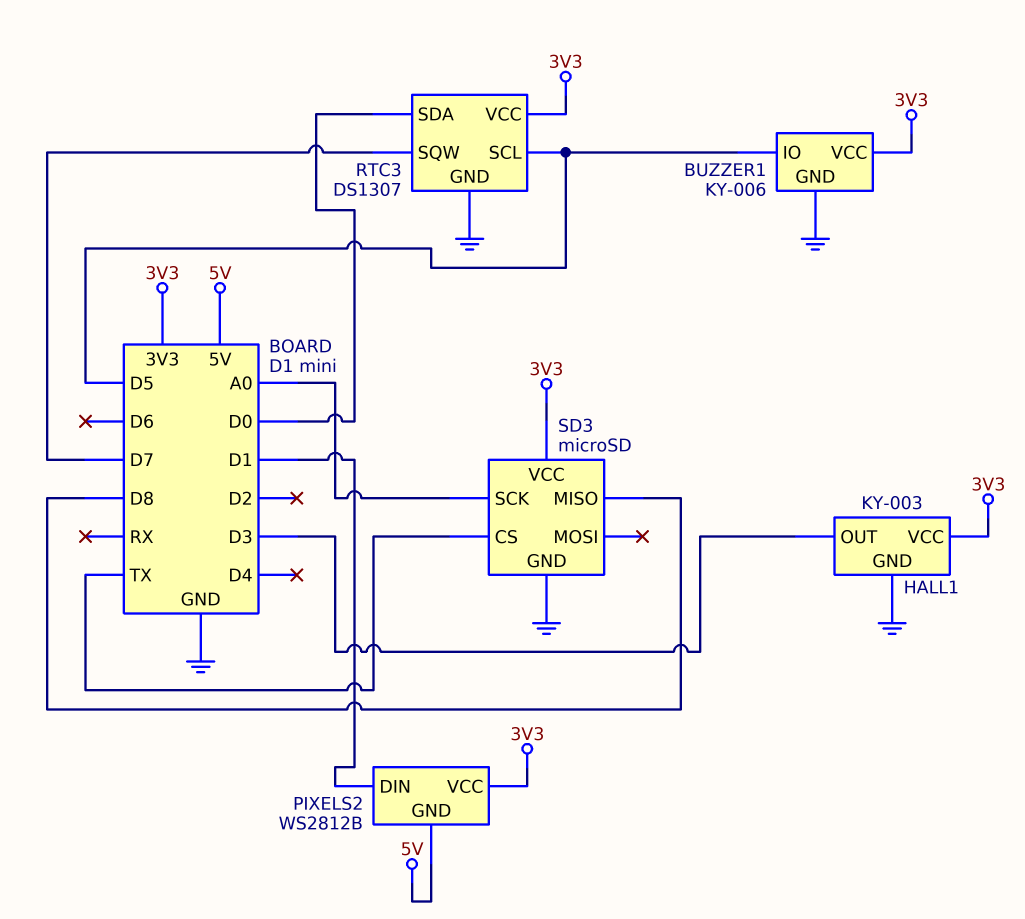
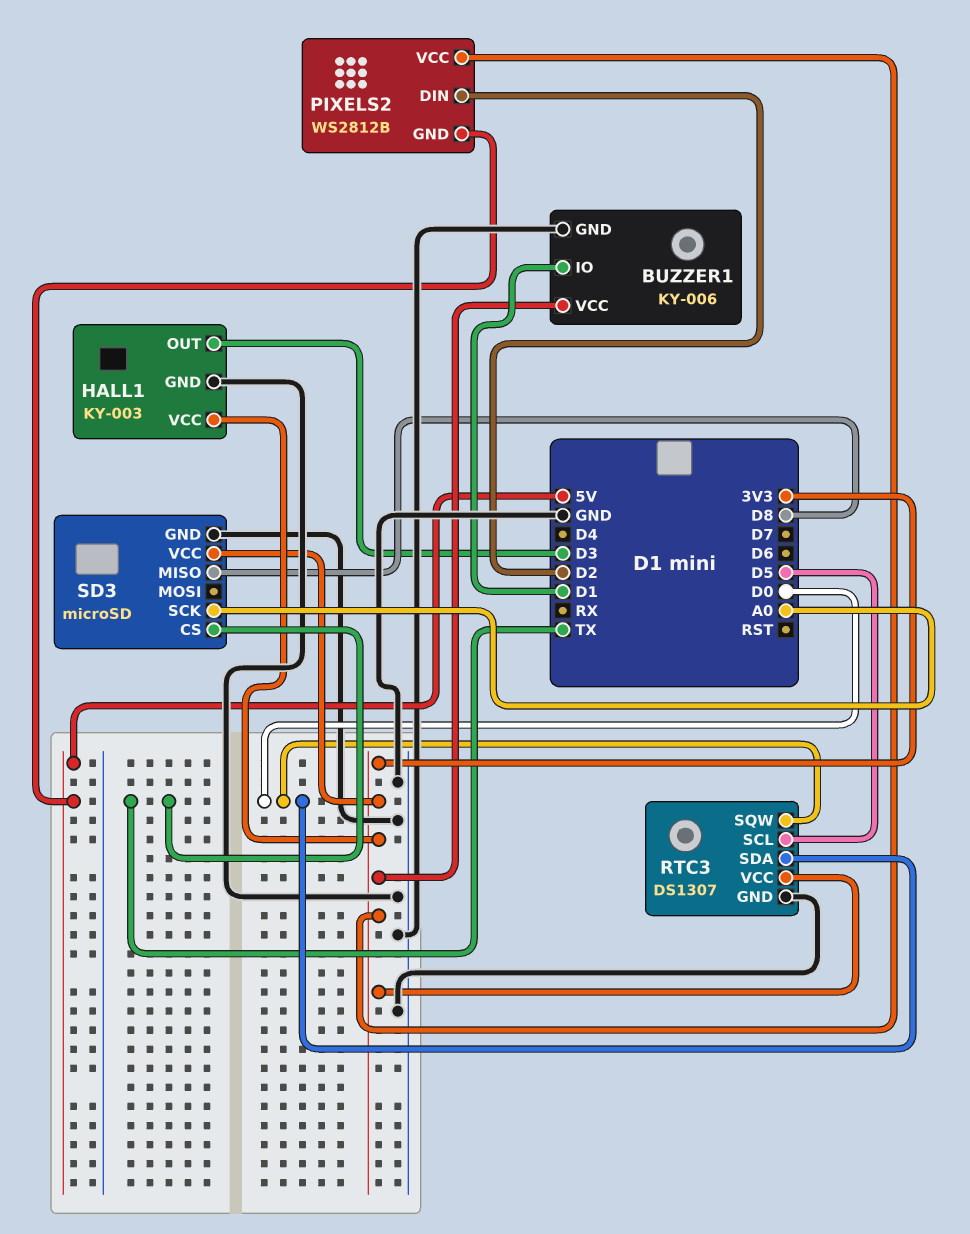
BUZZER1 pin IO: D5 -> D1
PIXELS2 pin DIN: D1 -> D2
RTC3 pin SQW: D7 -> D0

